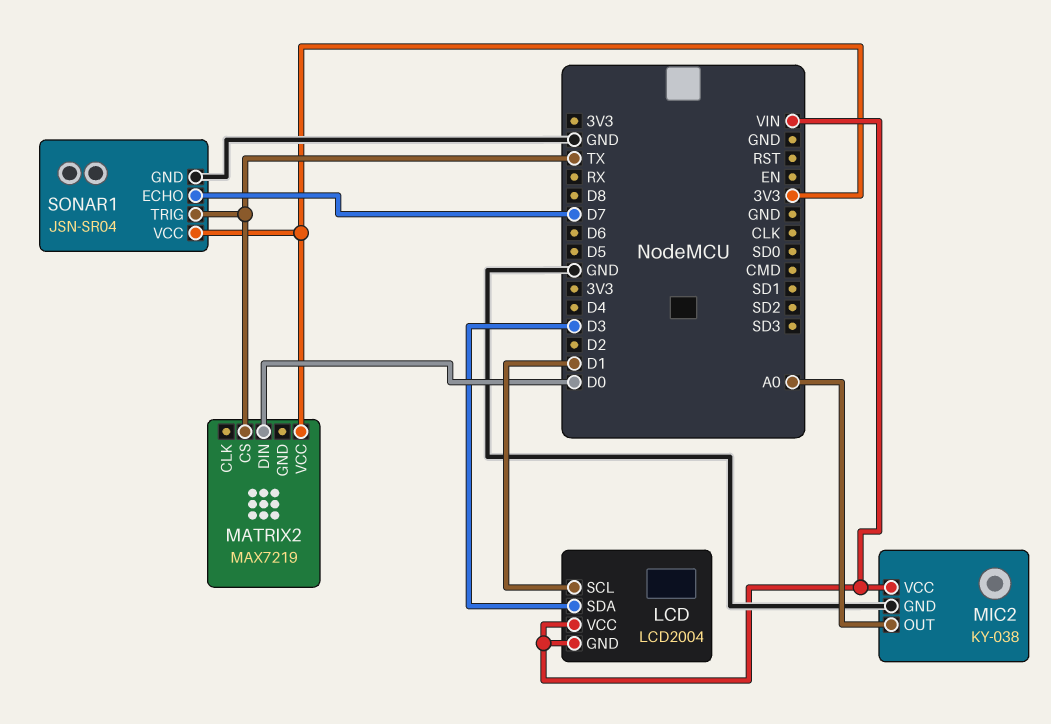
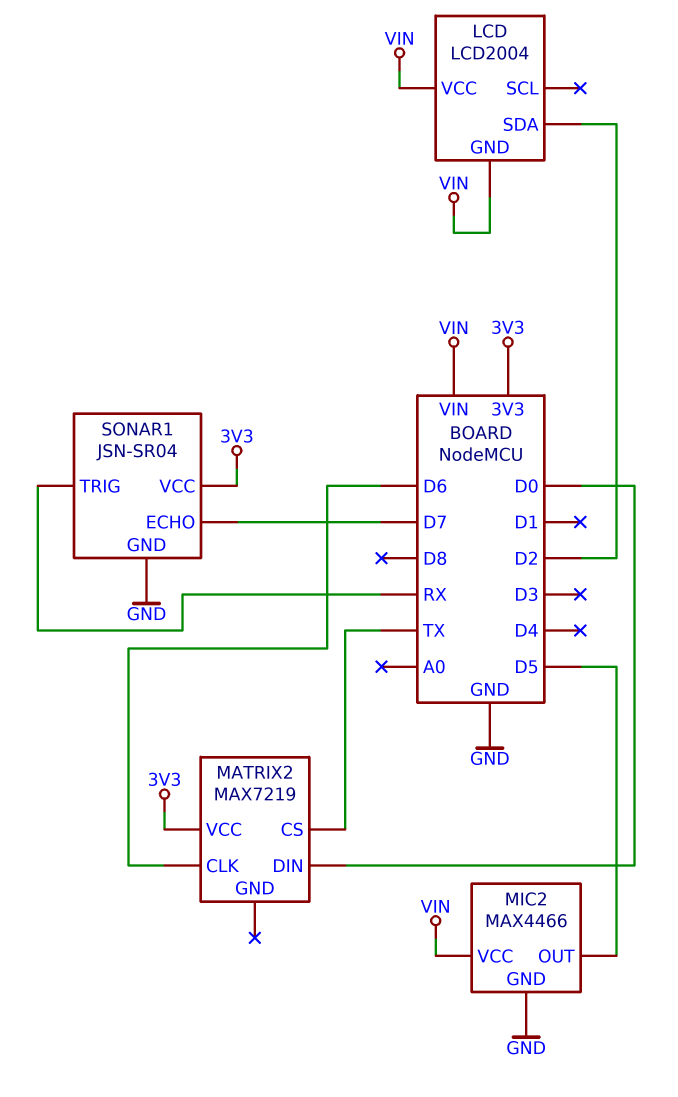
LCD pin SCL: D1 -> none
LCD pin SDA: D3 -> D2
MATRIX2 pin CLK: none -> D6
MIC2: KY-038 -> MAX4466
MIC2 pin OUT: A0 -> D5
SONAR1 pin TRIG: TX -> RX

